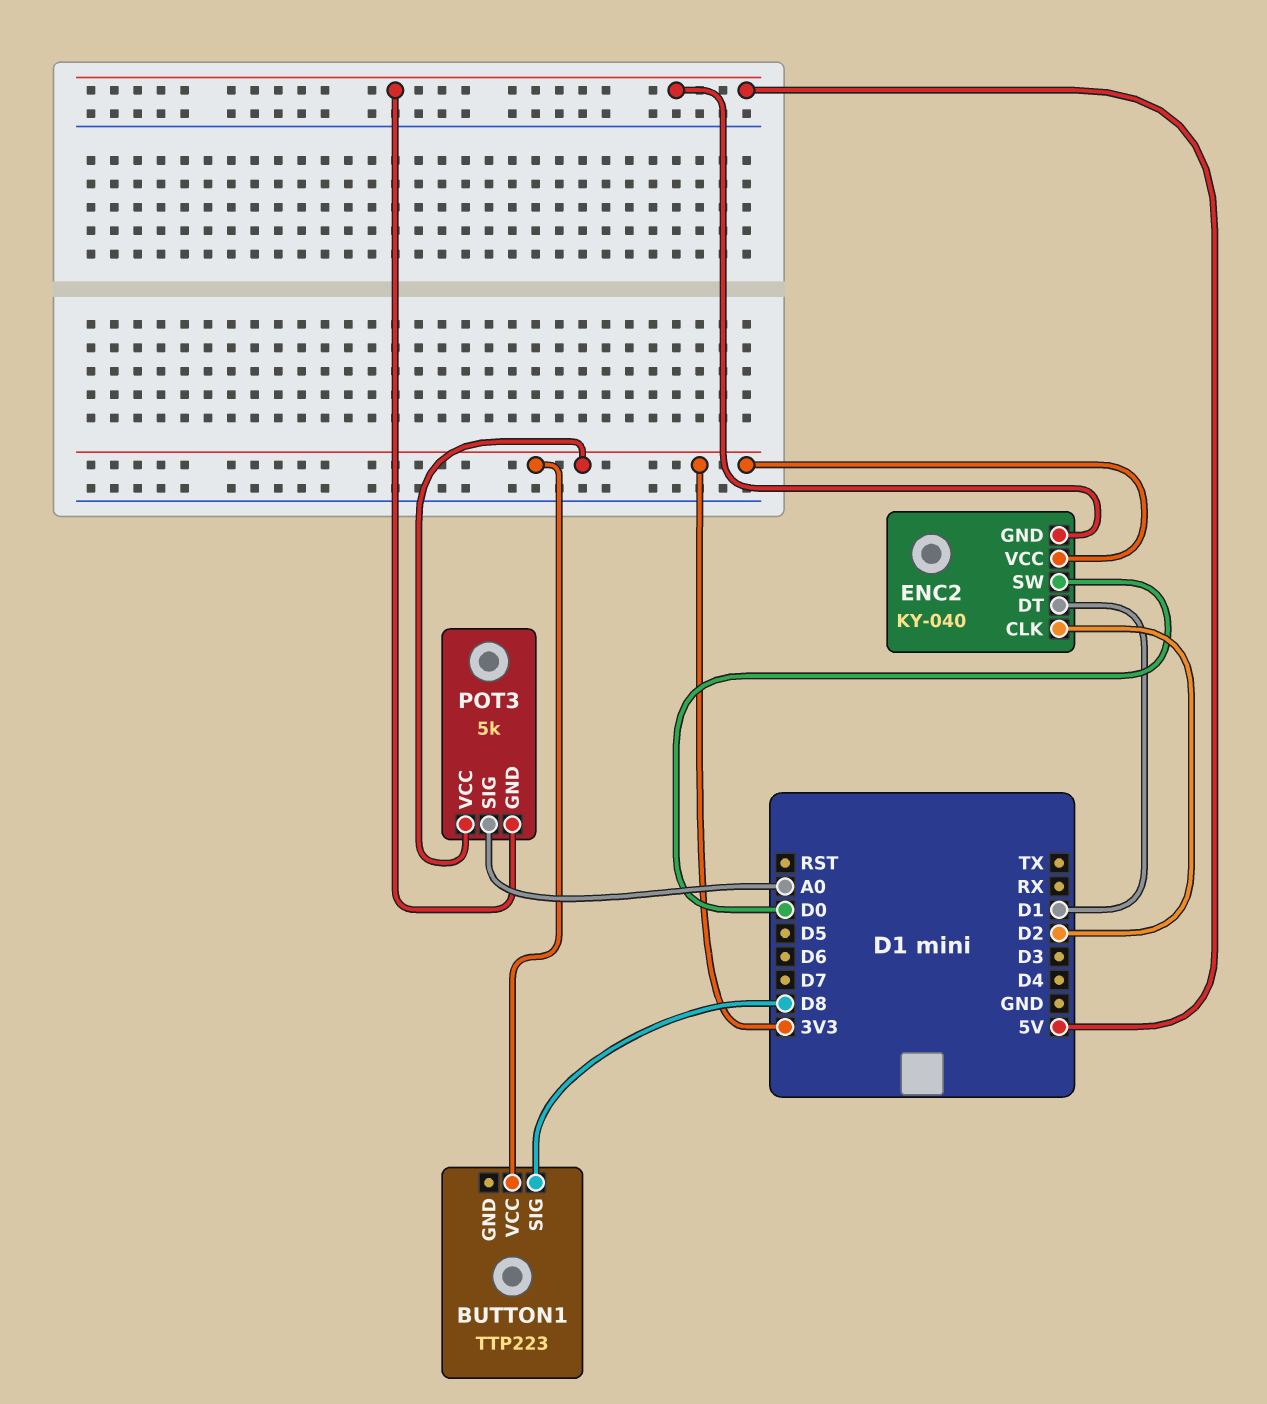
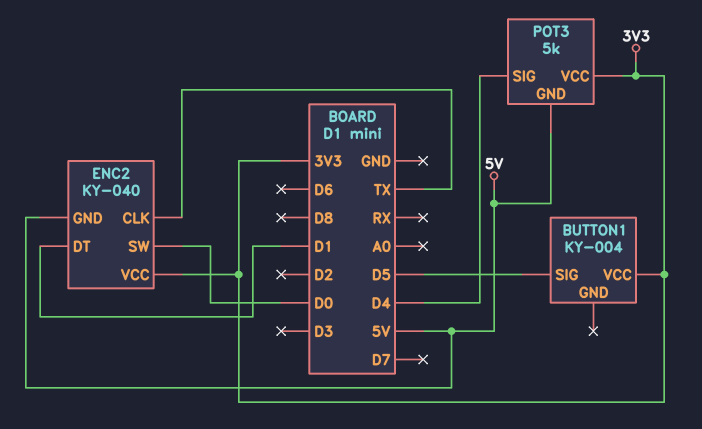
BUTTON1: TTP223 -> KY-004
BUTTON1 pin SIG: D8 -> D5
ENC2 pin CLK: D2 -> TX
POT3 pin SIG: A0 -> D4

